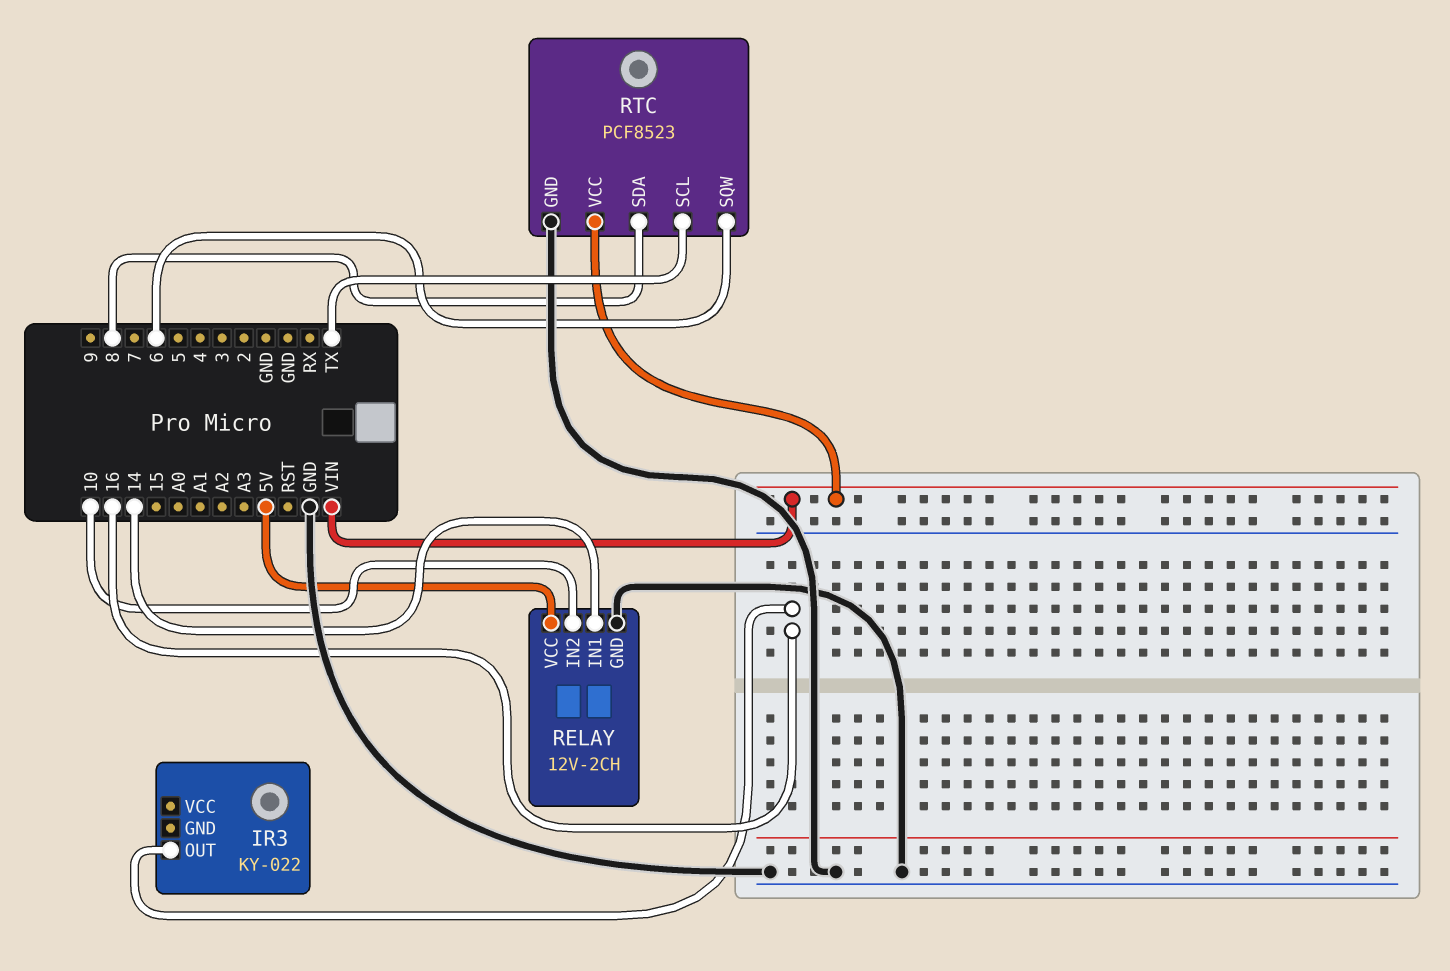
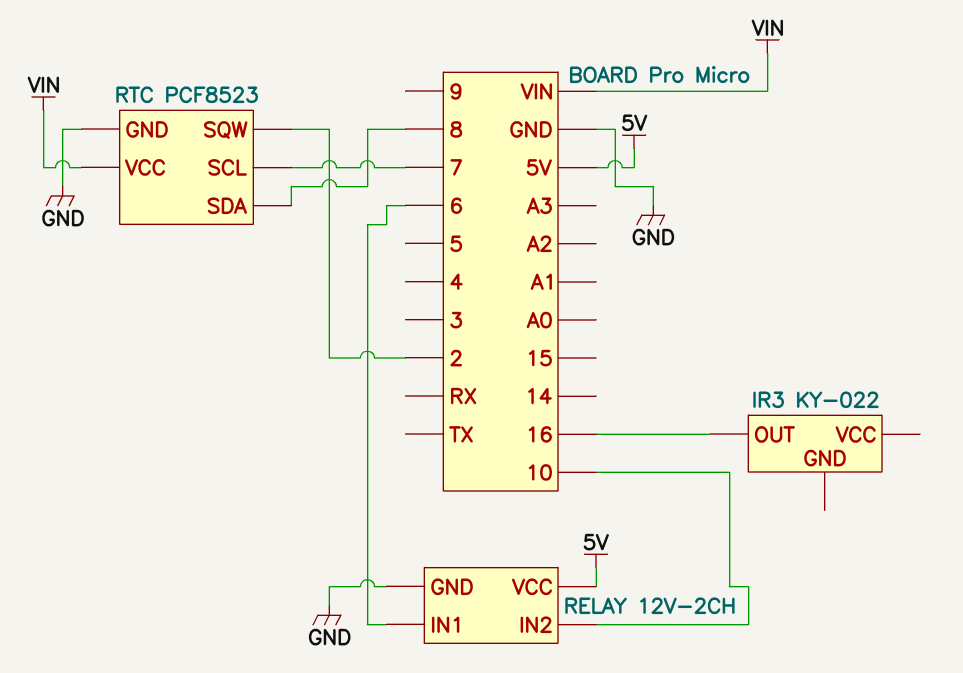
RELAY pin IN1: 14 -> 6
RTC pin SCL: TX -> 7
RTC pin SQW: 6 -> 2

